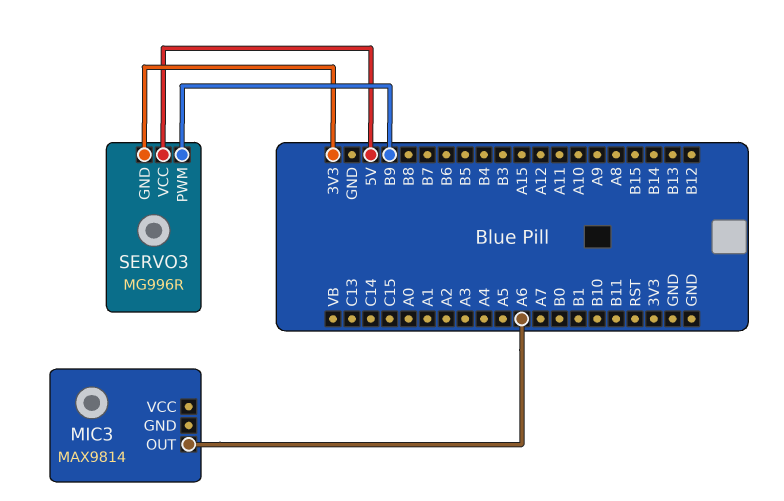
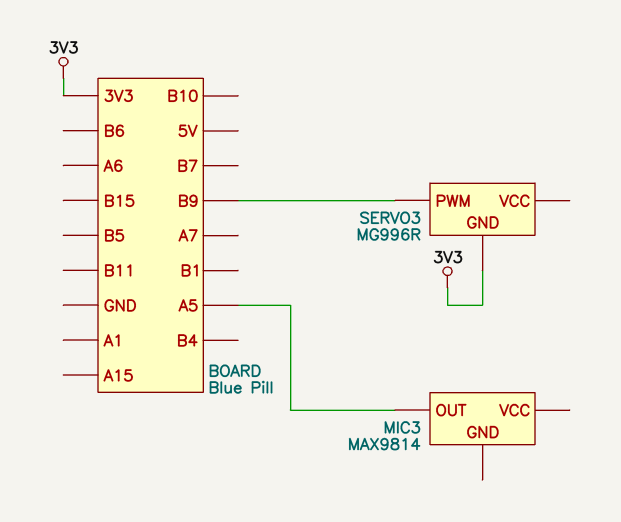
MIC3 pin OUT: A6 -> A5
SERVO3 pin VCC: 5V -> none

